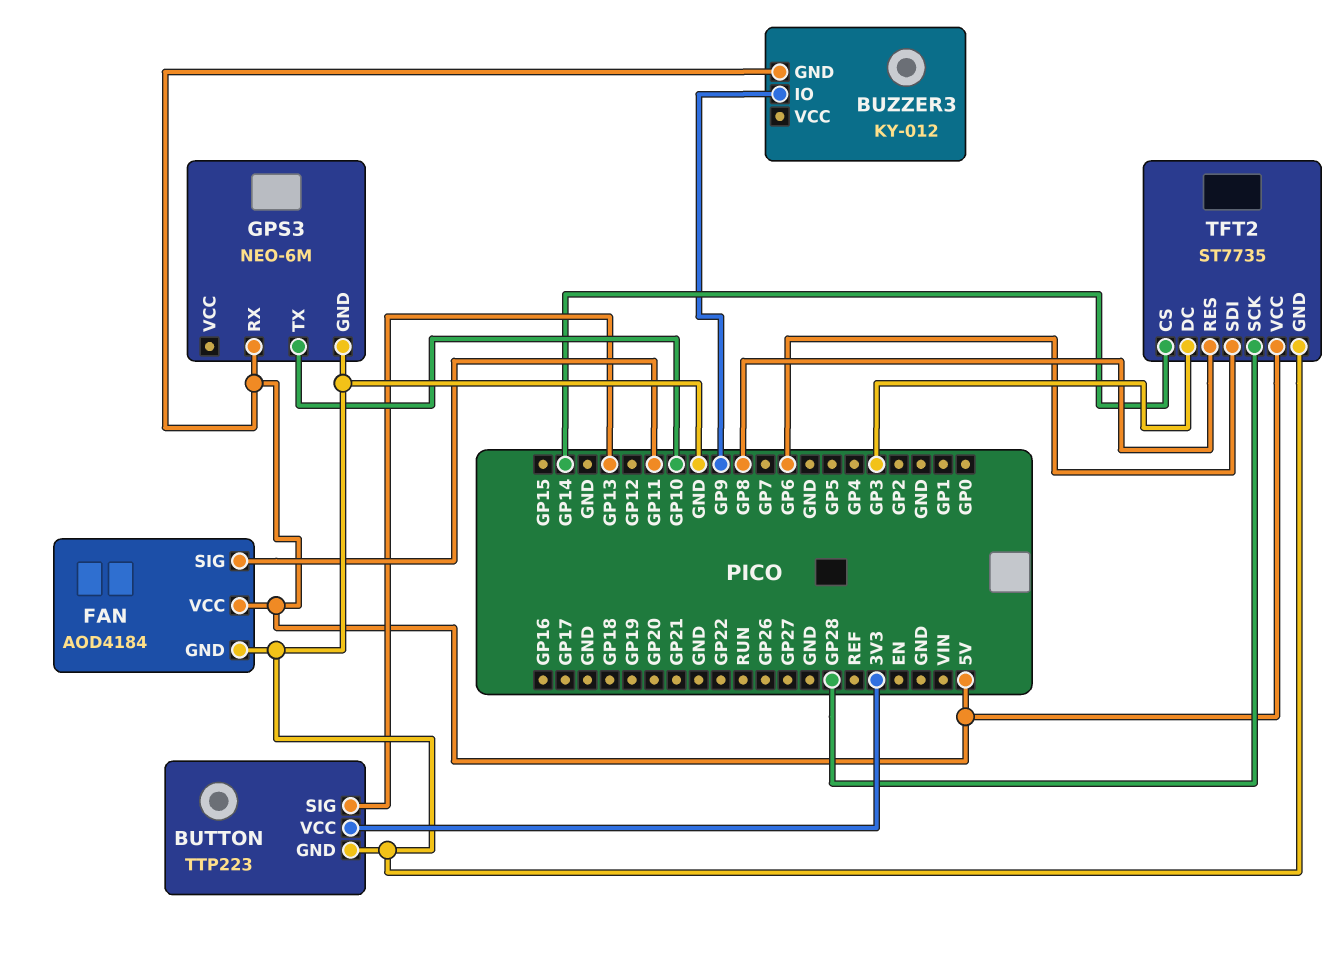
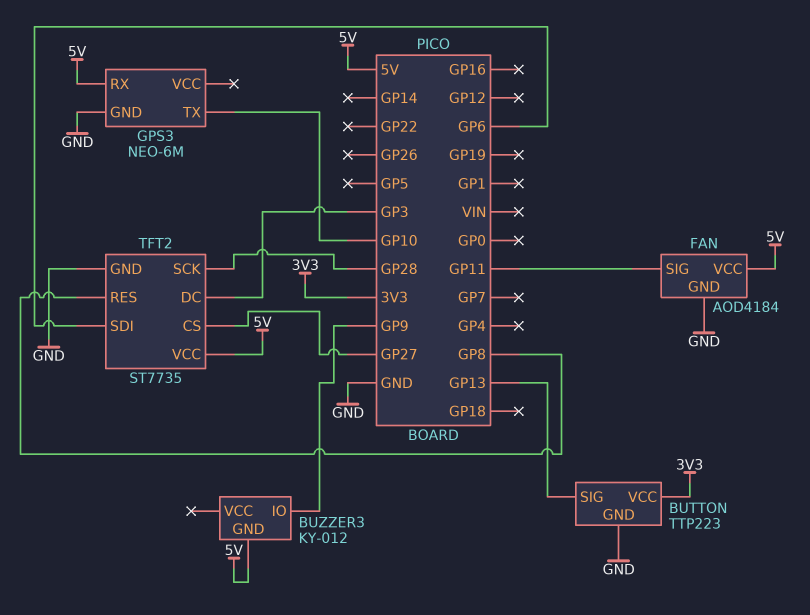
TFT2 pin CS: GP14 -> GP27

